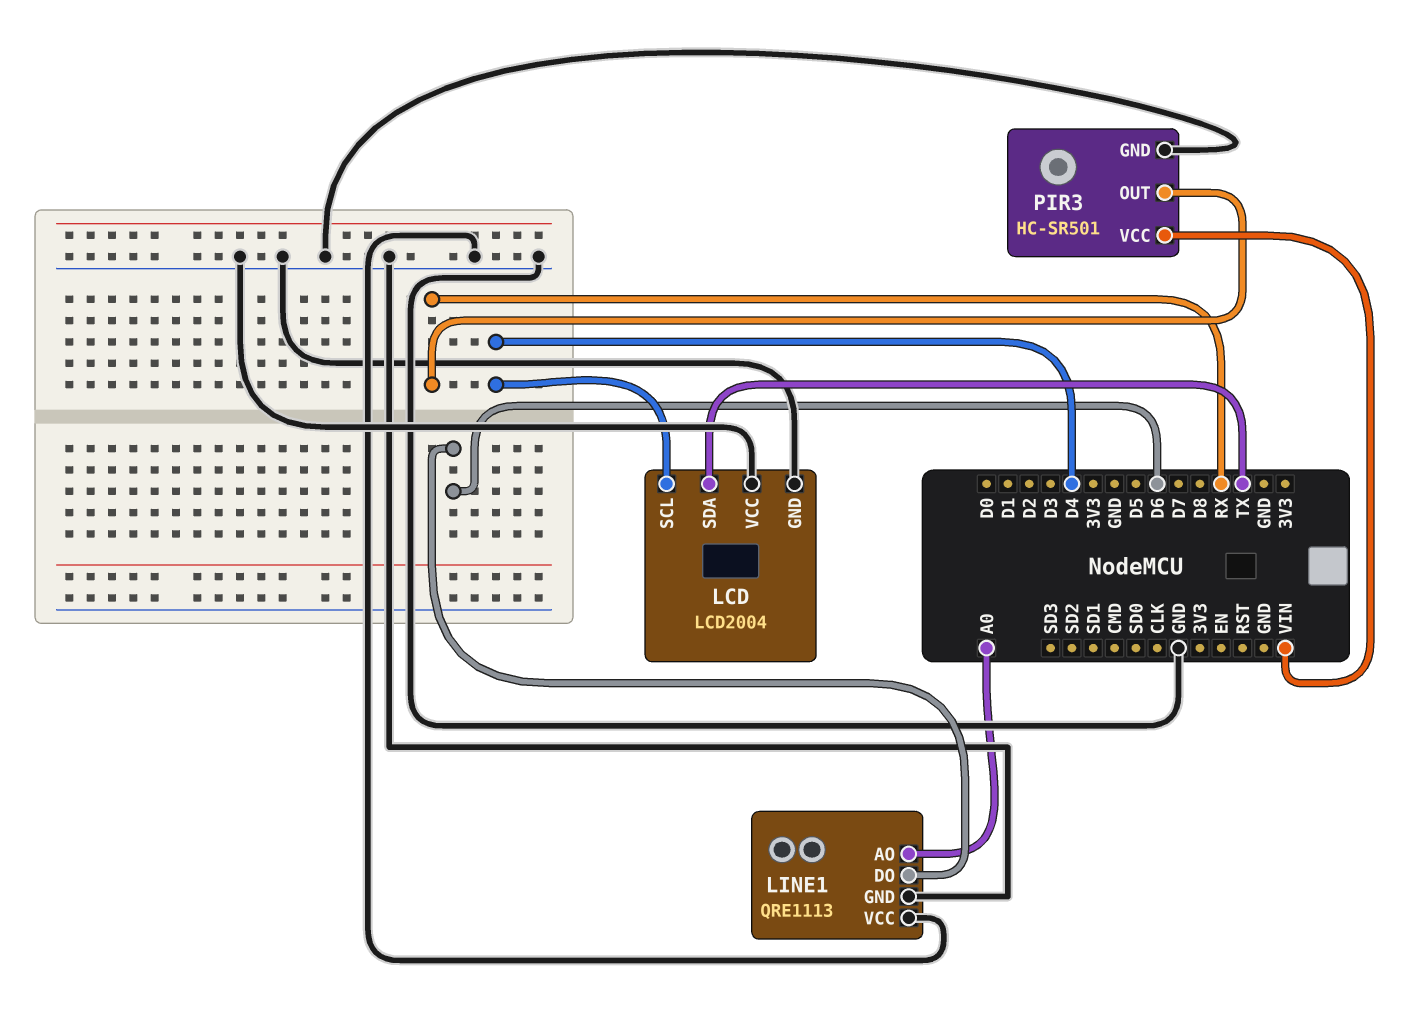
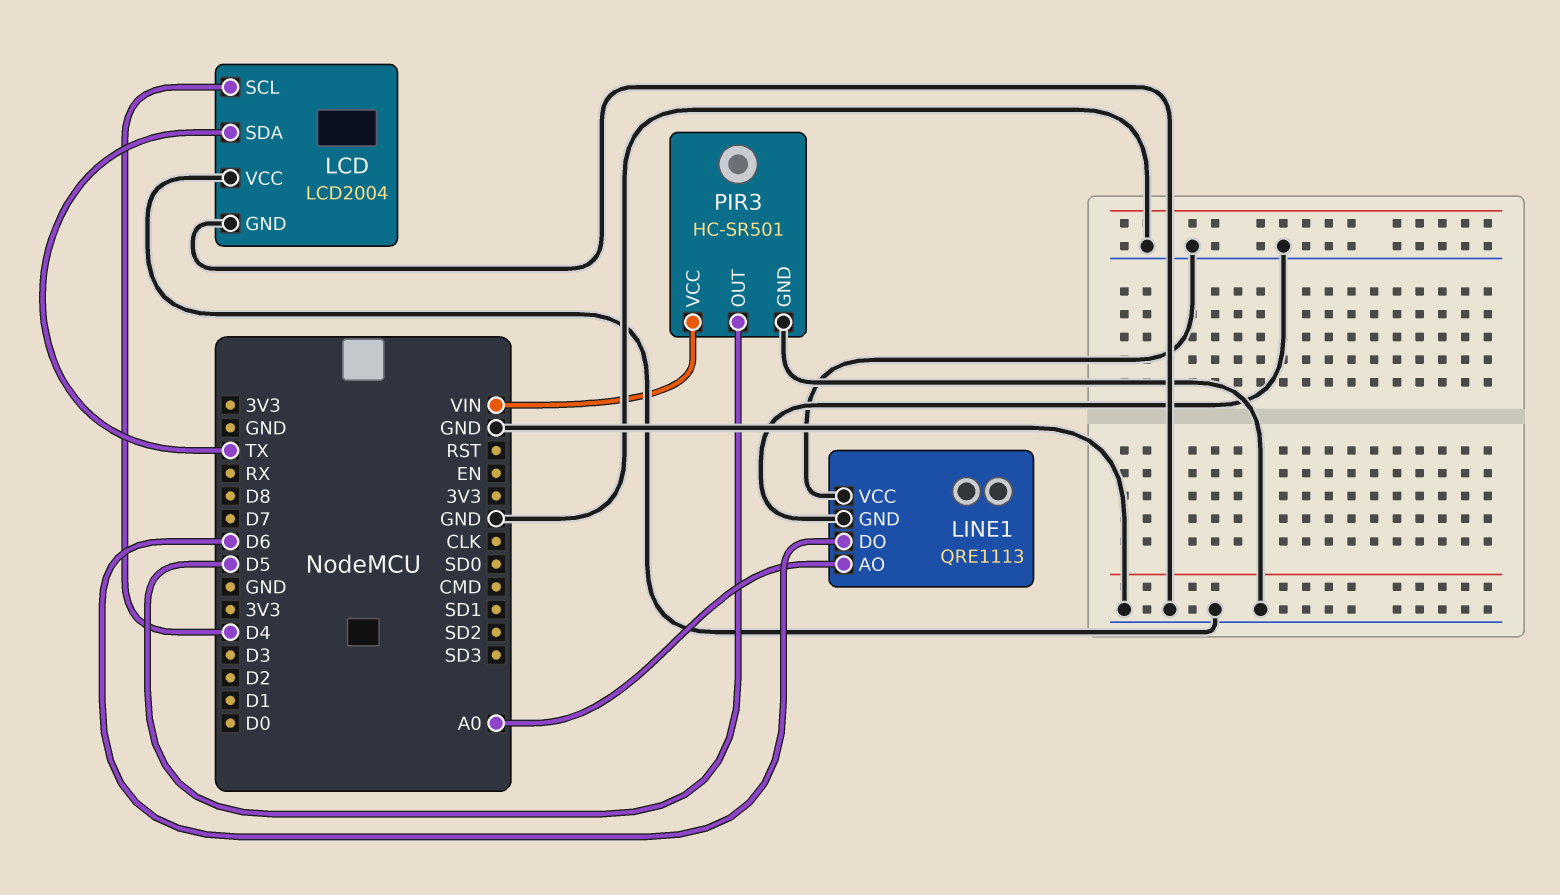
PIR3 pin OUT: RX -> D5

